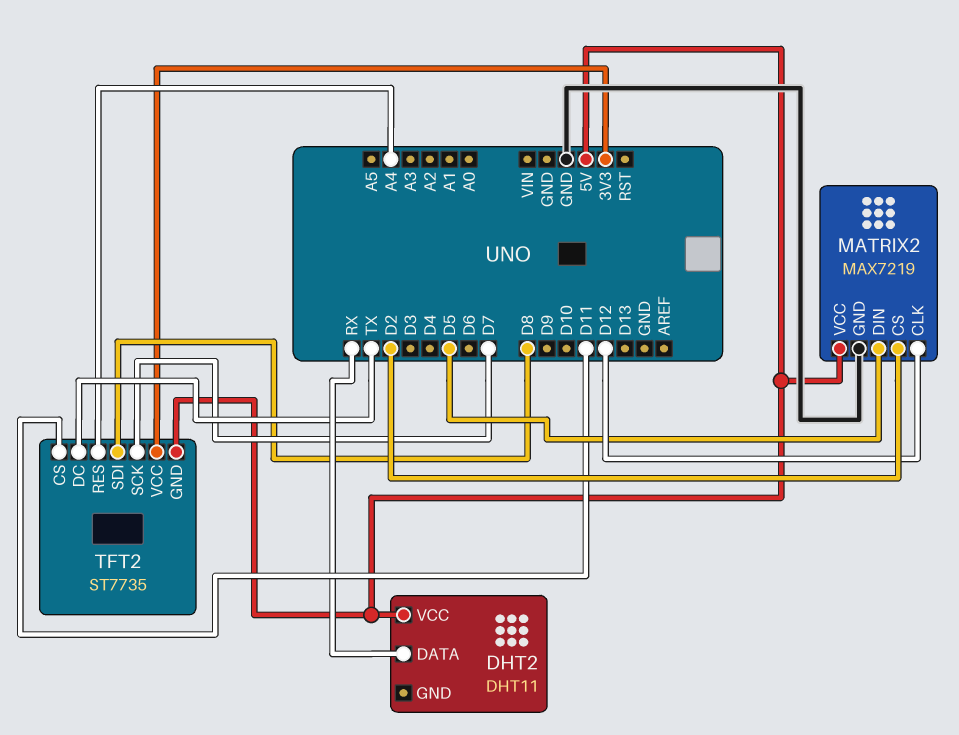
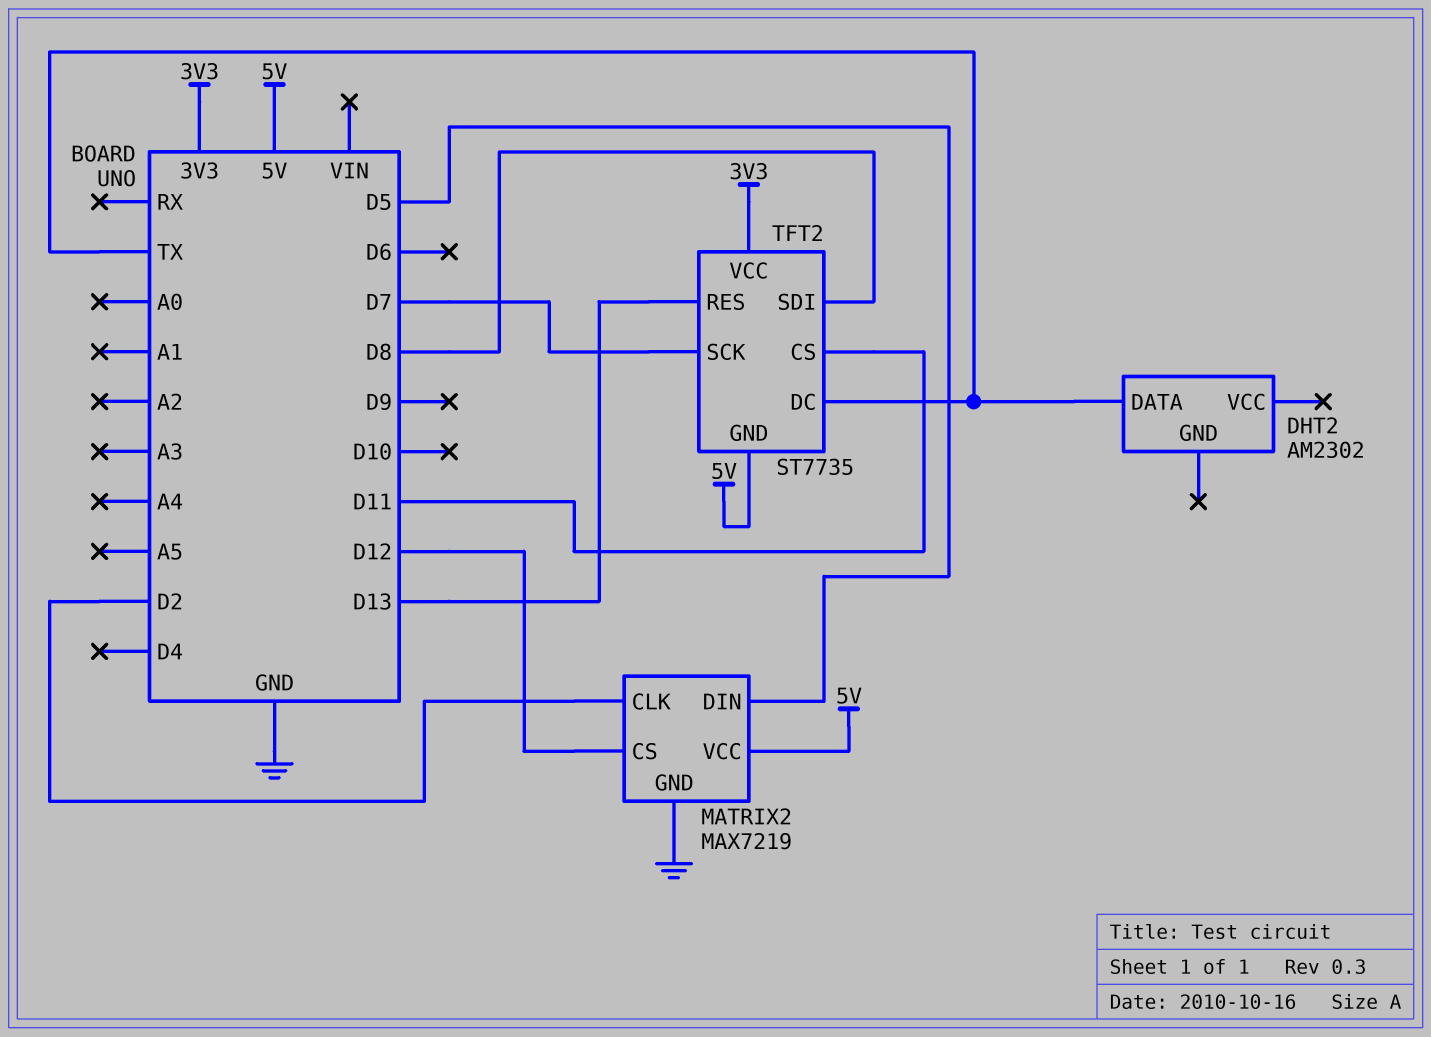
DHT2: DHT11 -> AM2302
DHT2 pin DATA: RX -> TX
DHT2 pin VCC: 5V -> none
MATRIX2 pin CLK: D12 -> D2
MATRIX2 pin CS: D2 -> D12
TFT2 pin RES: A4 -> D13

